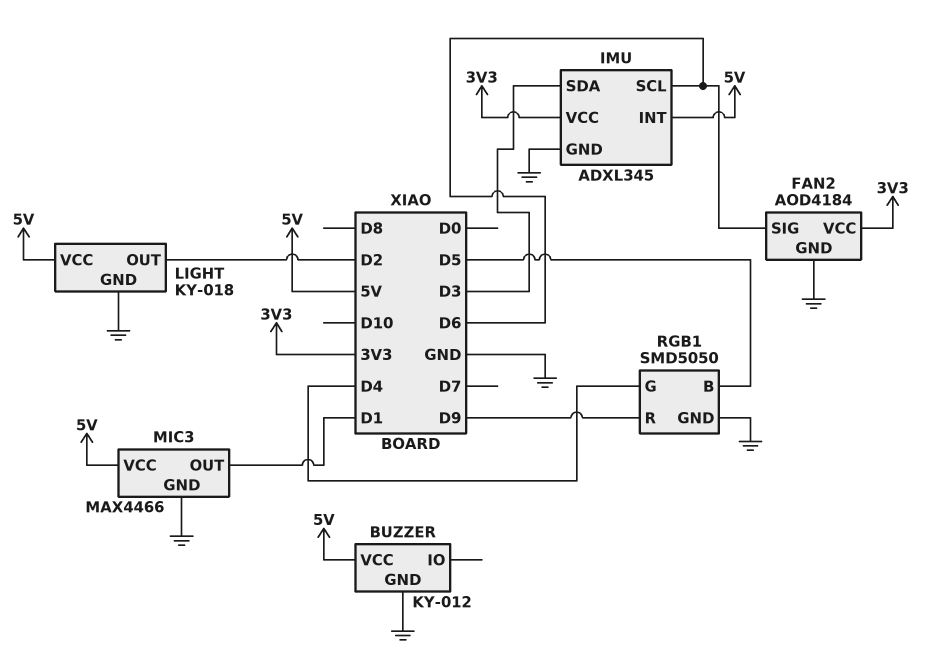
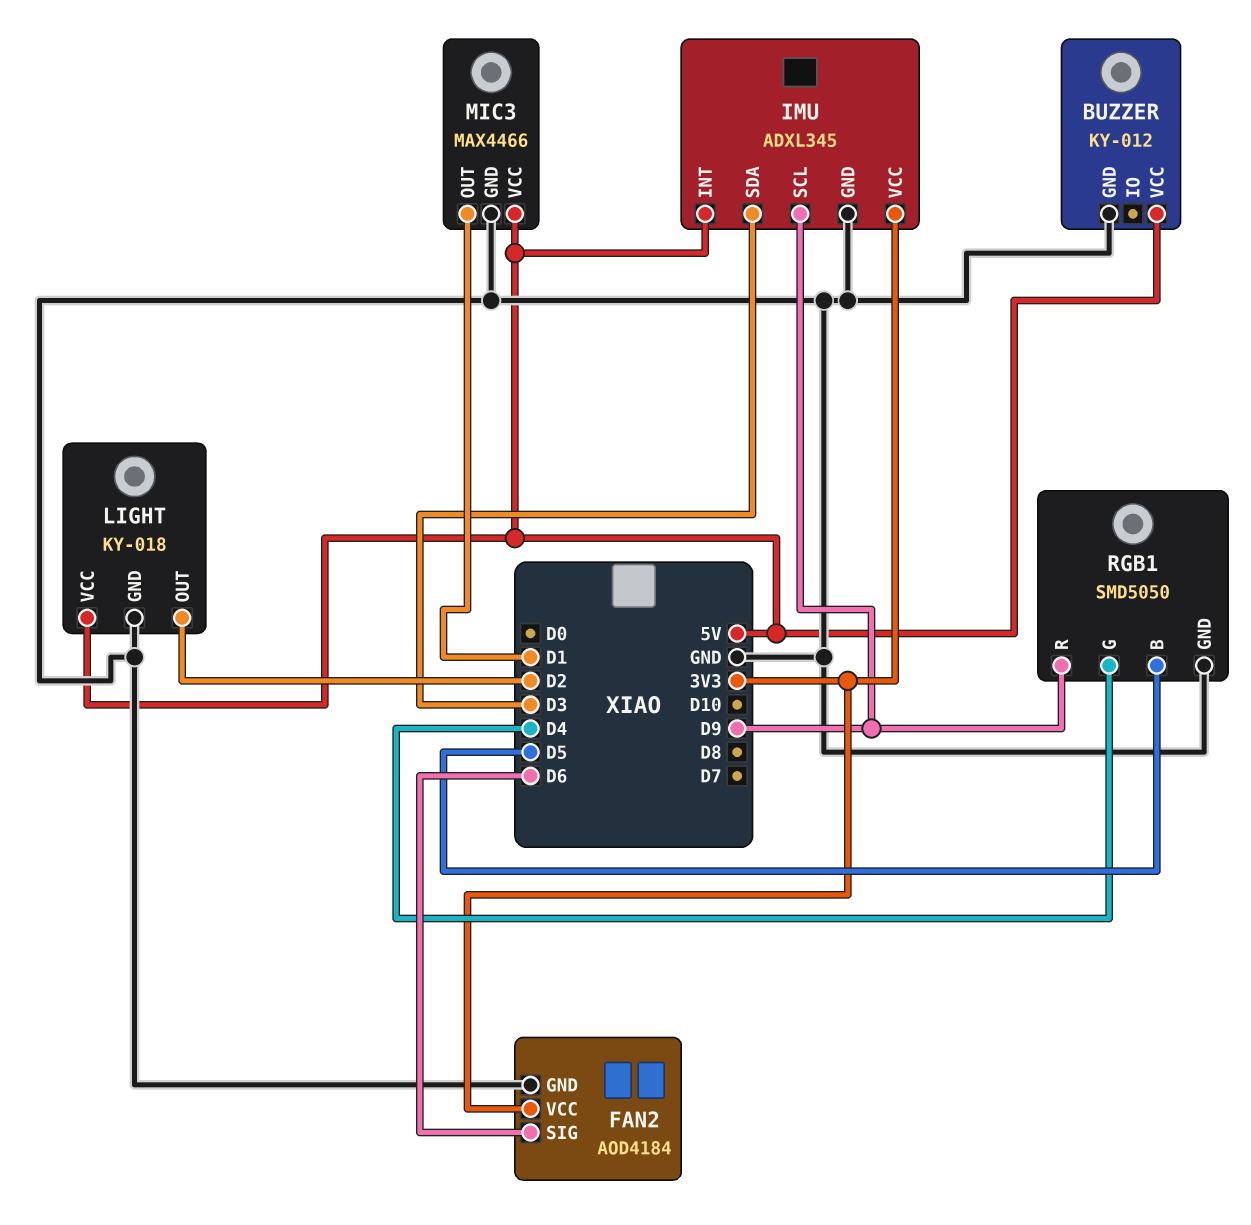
IMU pin SCL: D6 -> D9

